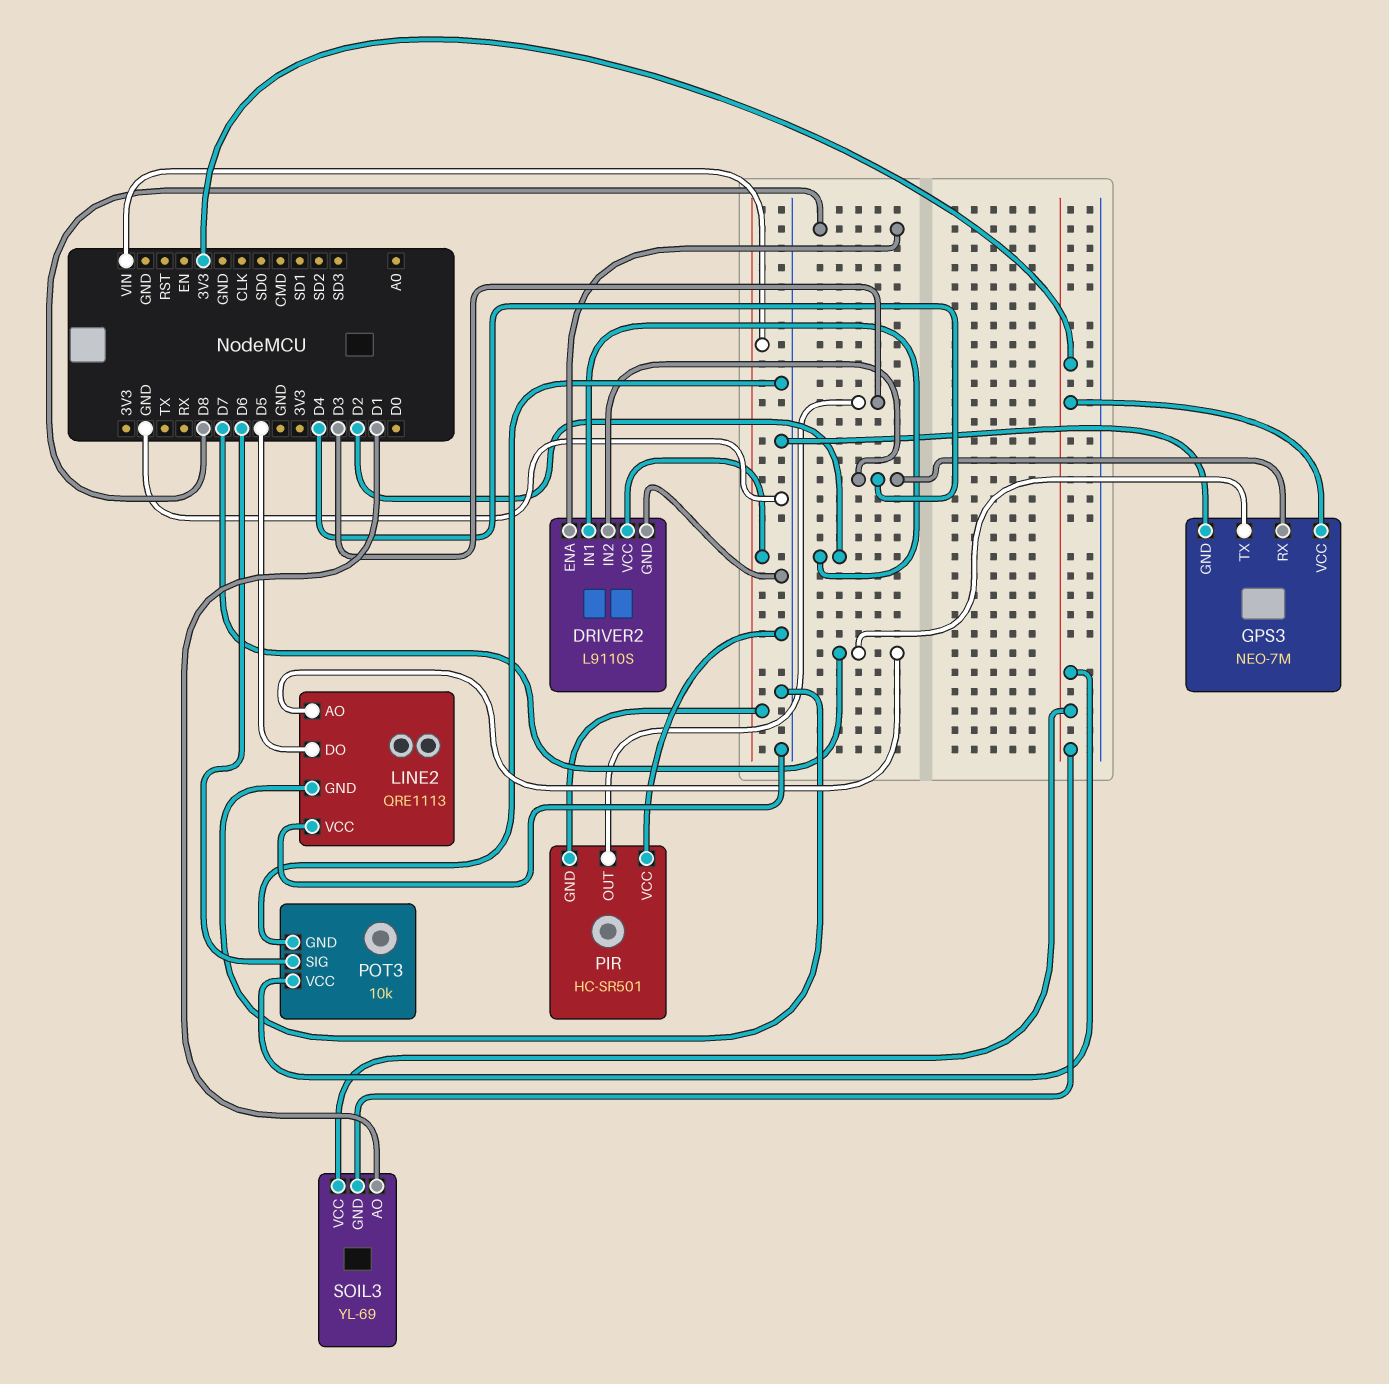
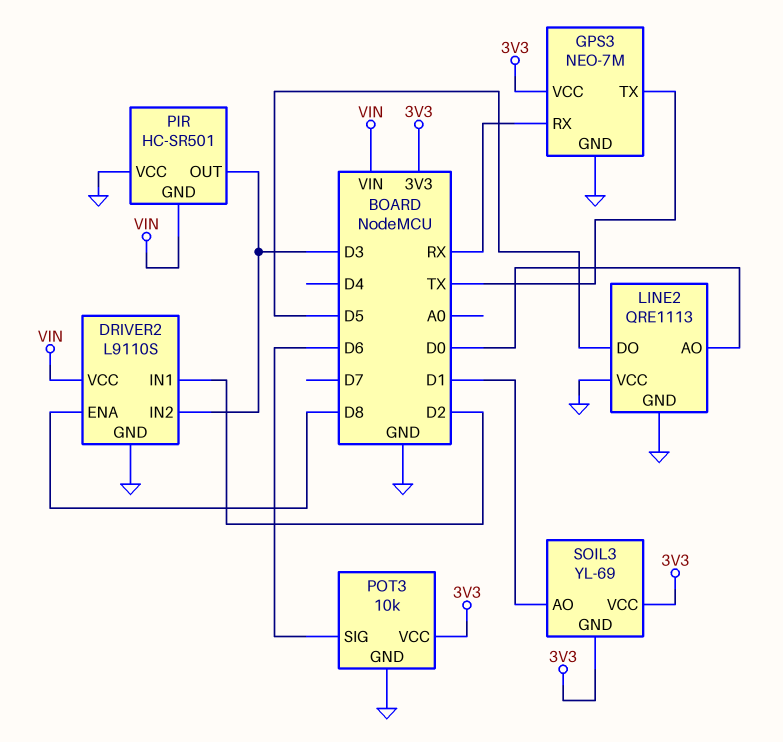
DRIVER2 pin IN2: D4 -> D3
GPS3 pin RX: D4 -> RX
GPS3 pin TX: D7 -> TX
LINE2 pin AO: D7 -> D0

